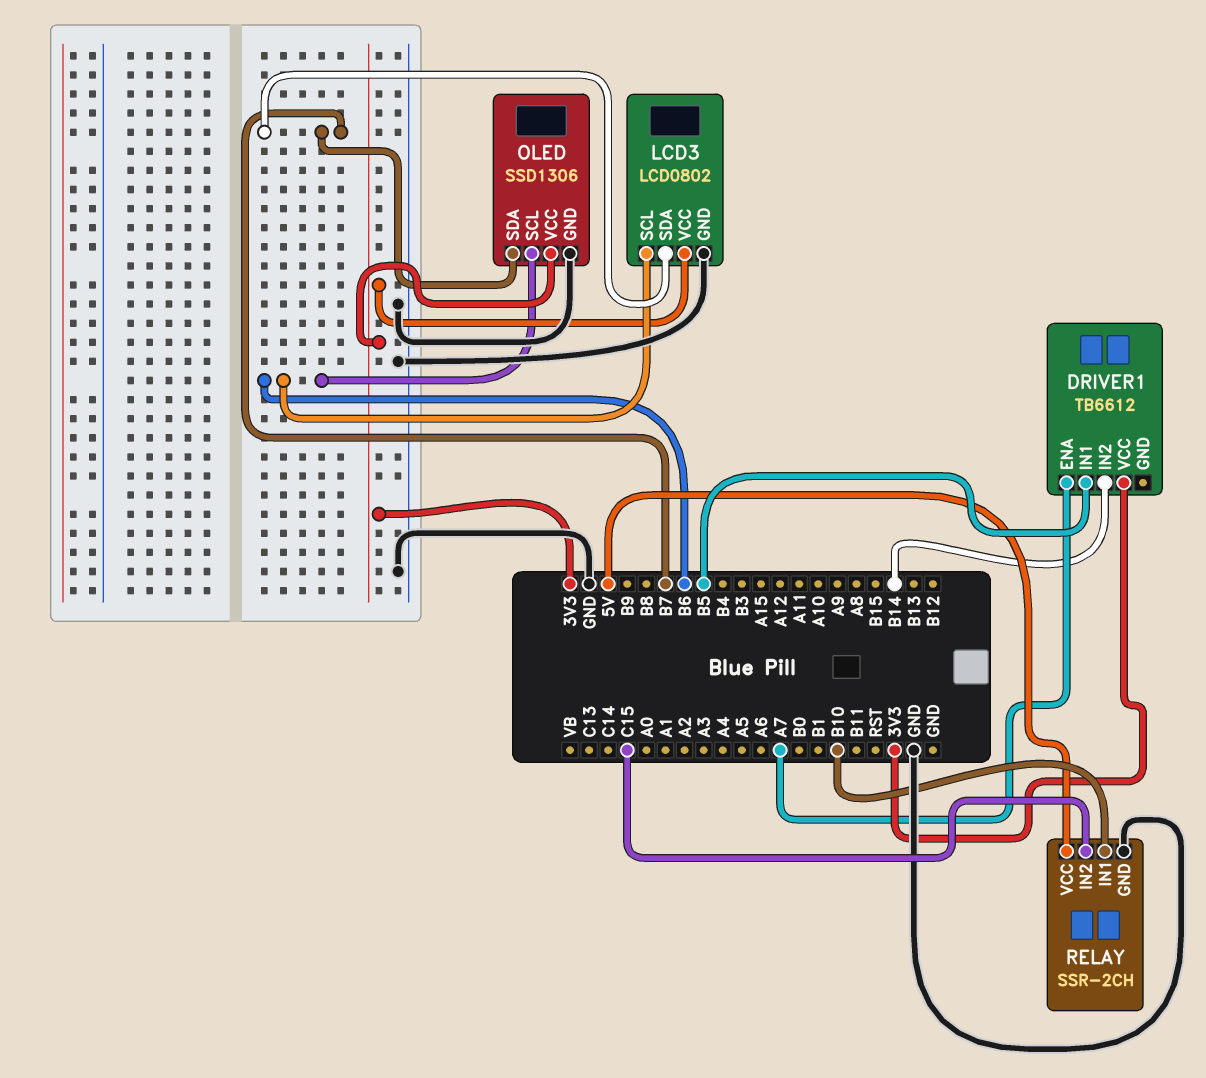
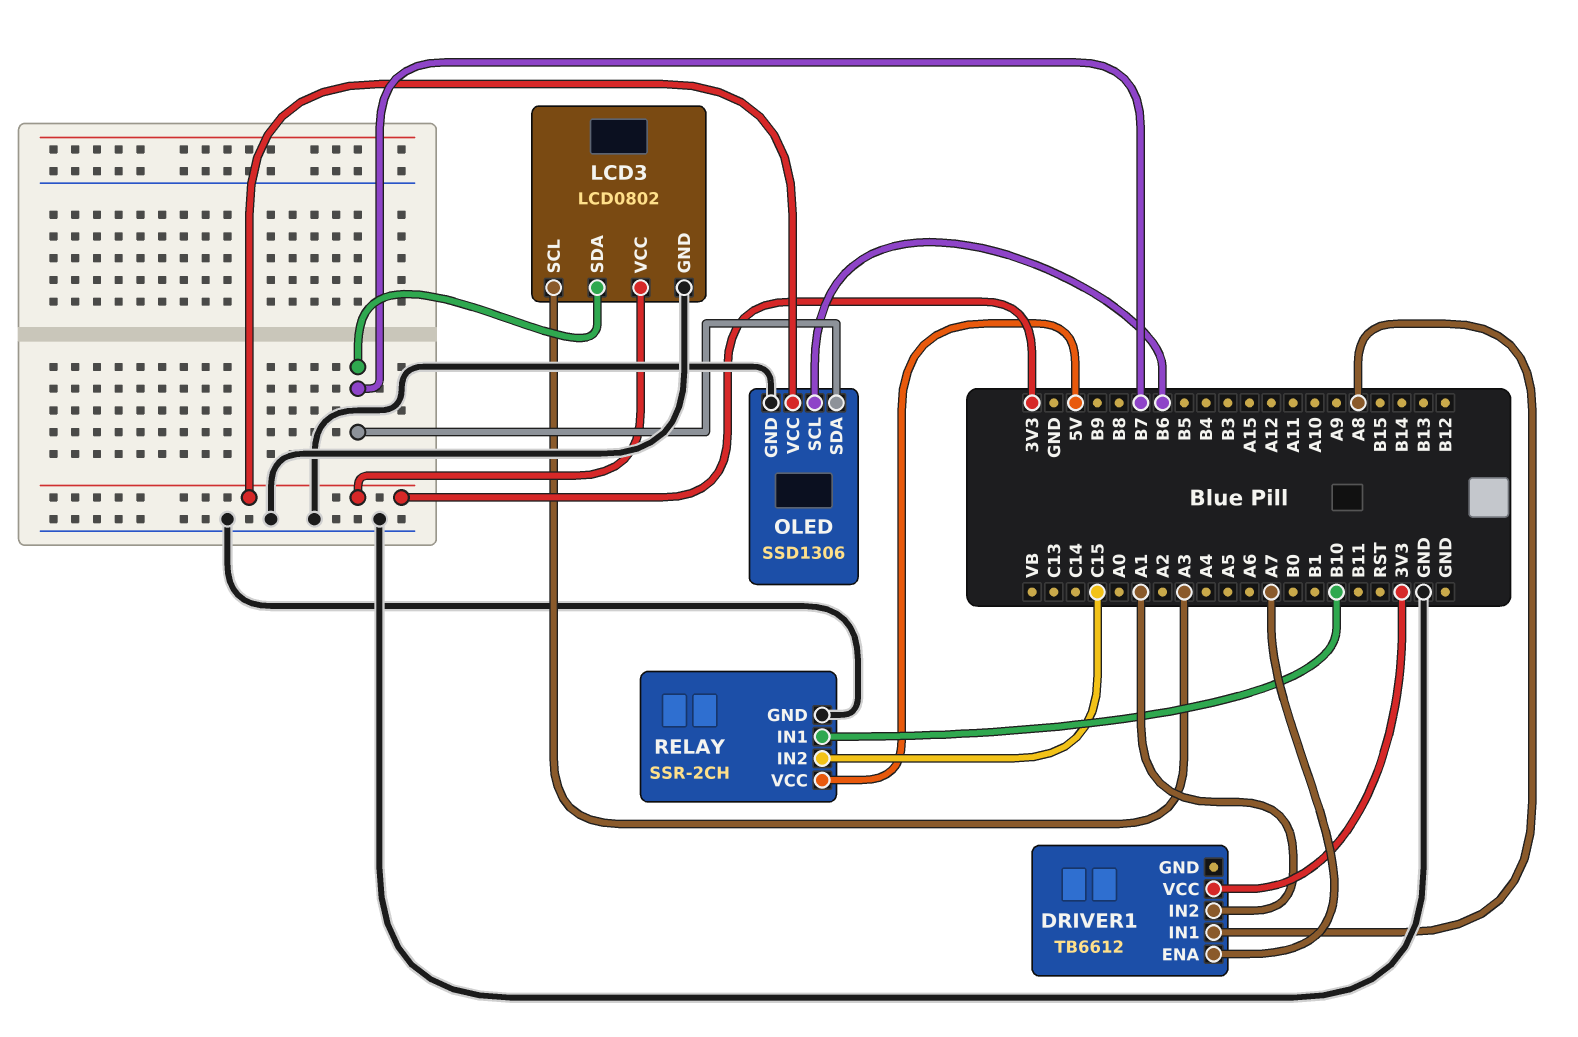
DRIVER1 pin IN1: B5 -> A8
DRIVER1 pin IN2: B14 -> A1
LCD3 pin SCL: B6 -> A3

